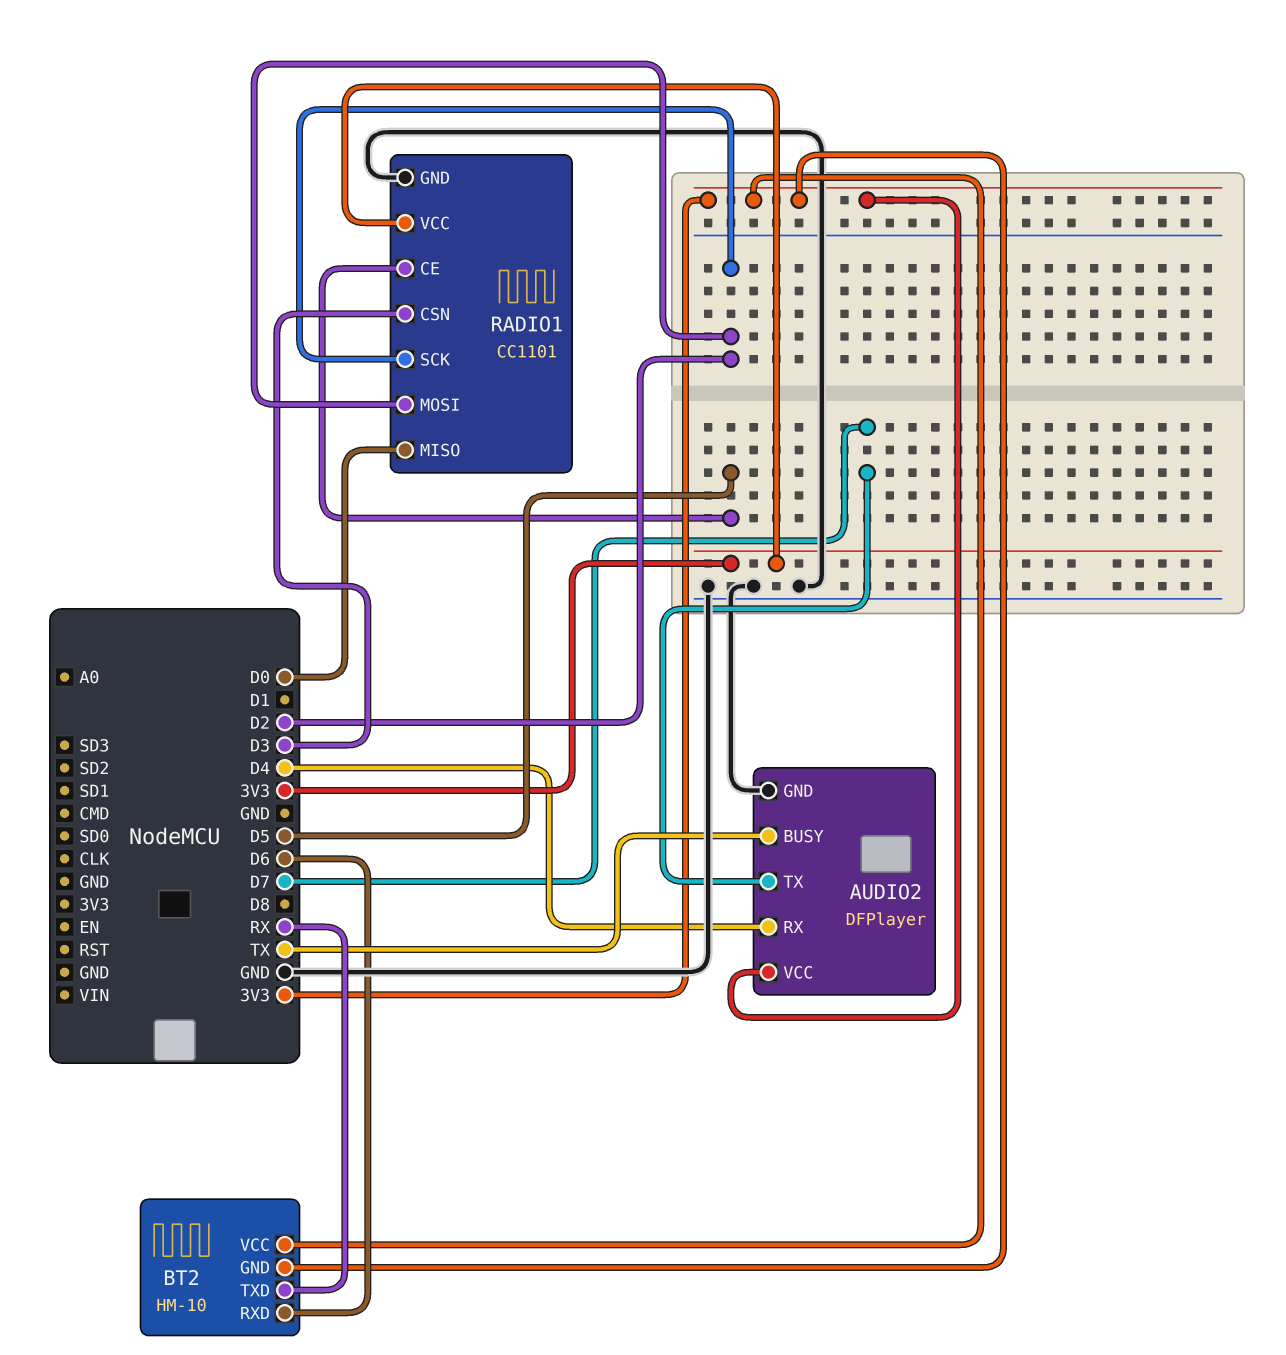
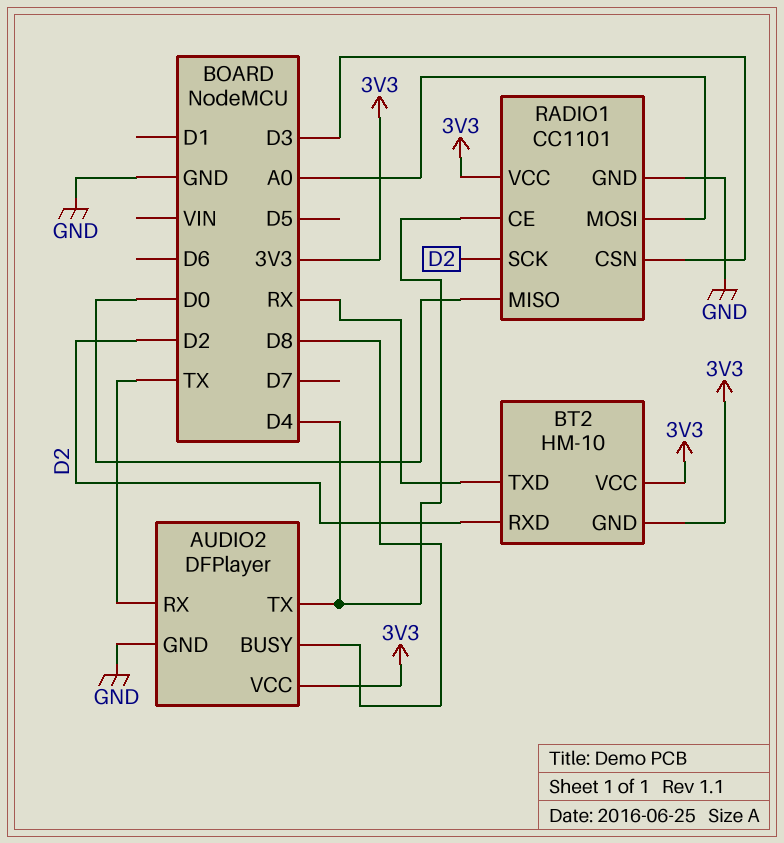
AUDIO2 pin BUSY: TX -> D8
AUDIO2 pin RX: D4 -> TX
AUDIO2 pin TX: D7 -> D4
BT2 pin RXD: D6 -> D2
RADIO1 pin CE: D5 -> D4
RADIO1 pin MOSI: D2 -> A0

